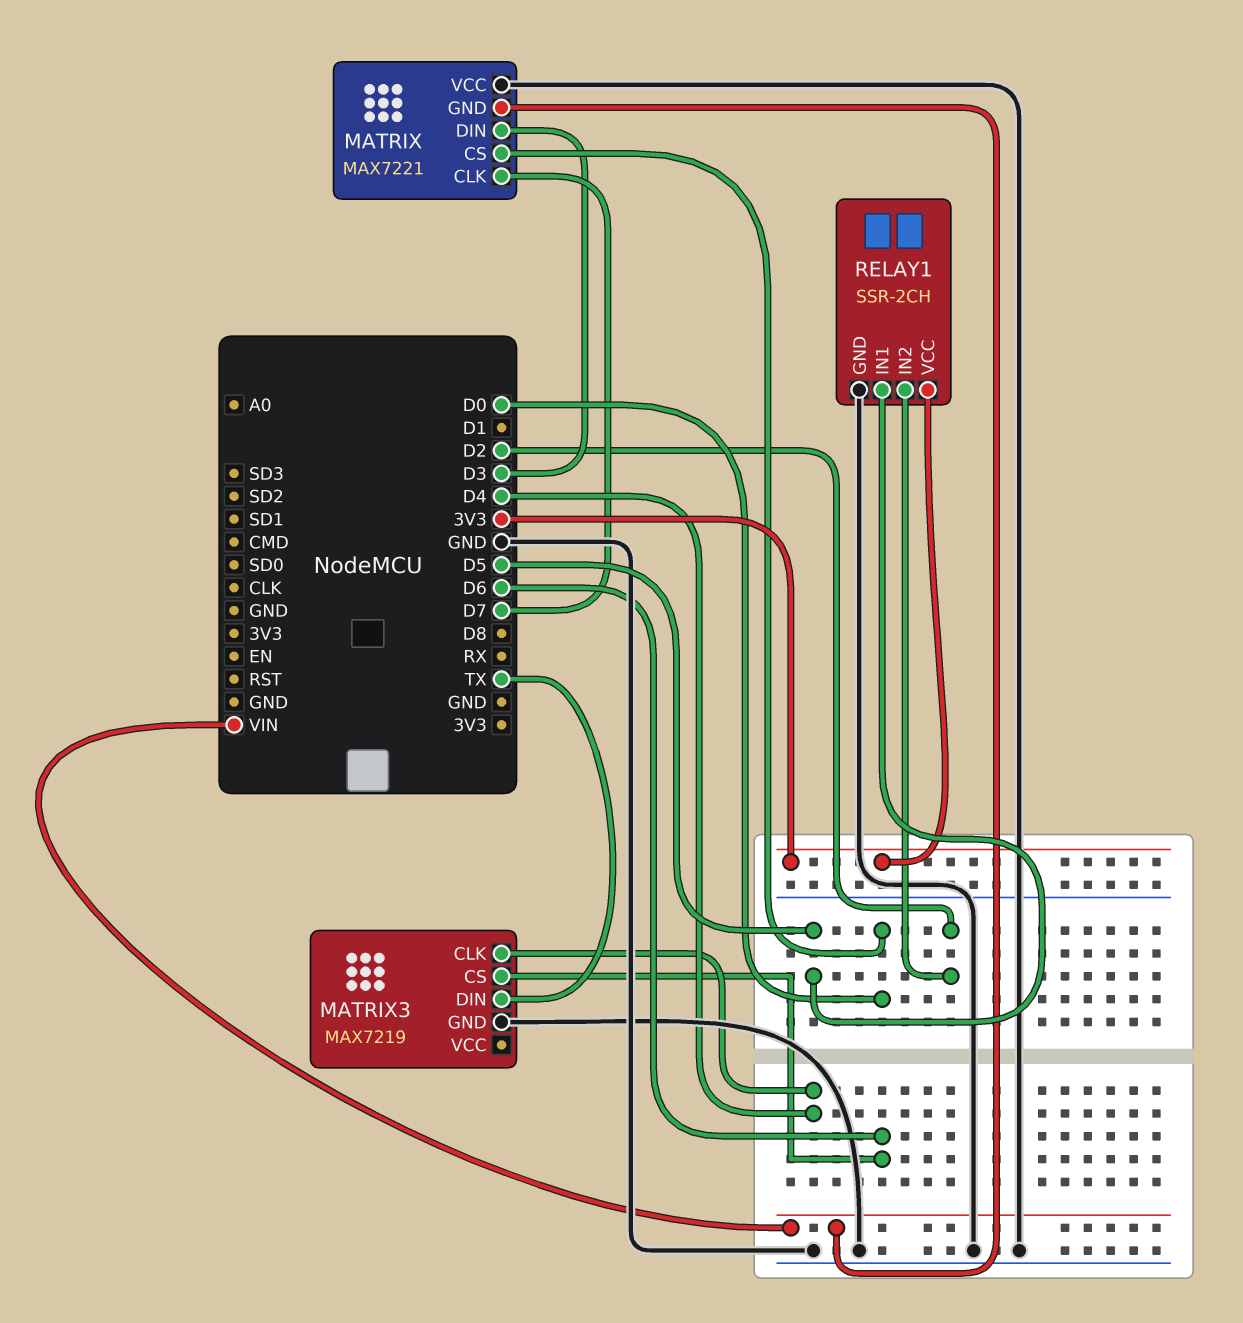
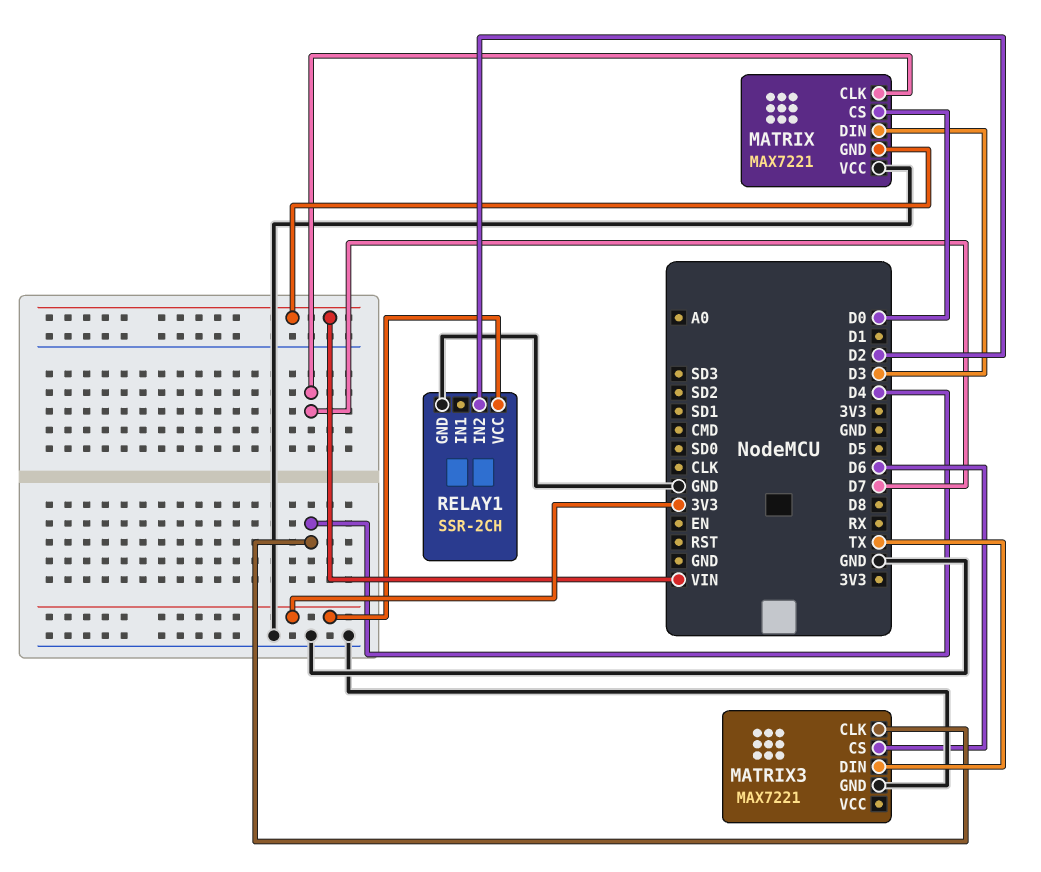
MATRIX3: MAX7219 -> MAX7221
RELAY1 pin IN1: D5 -> none

